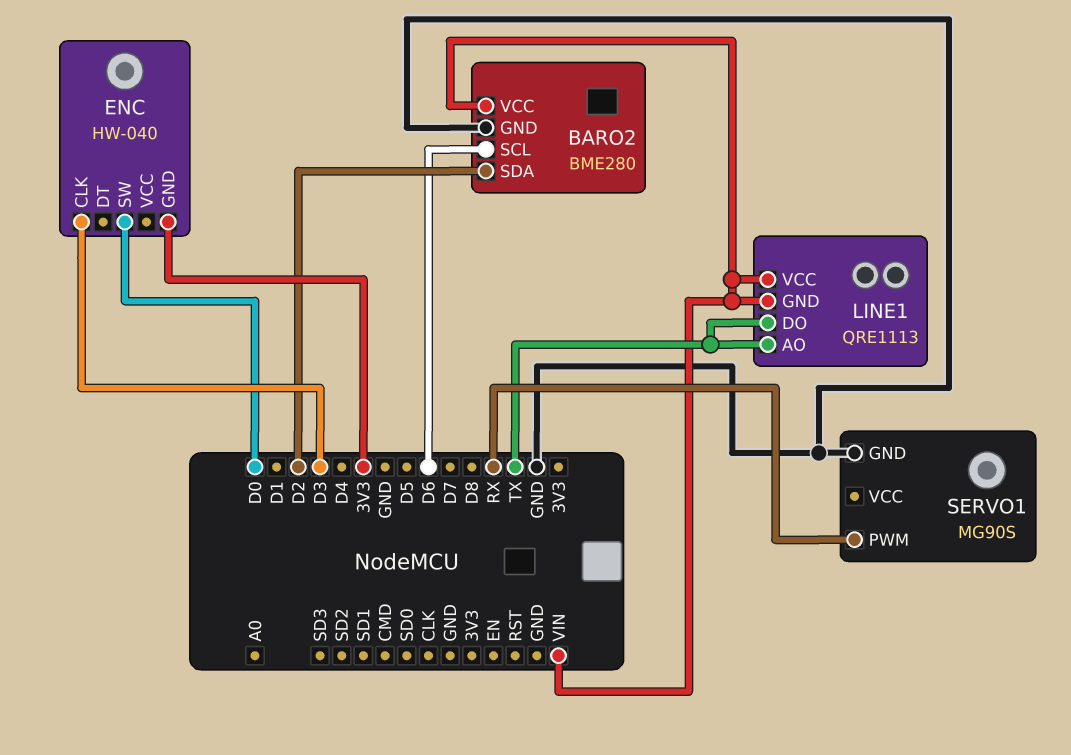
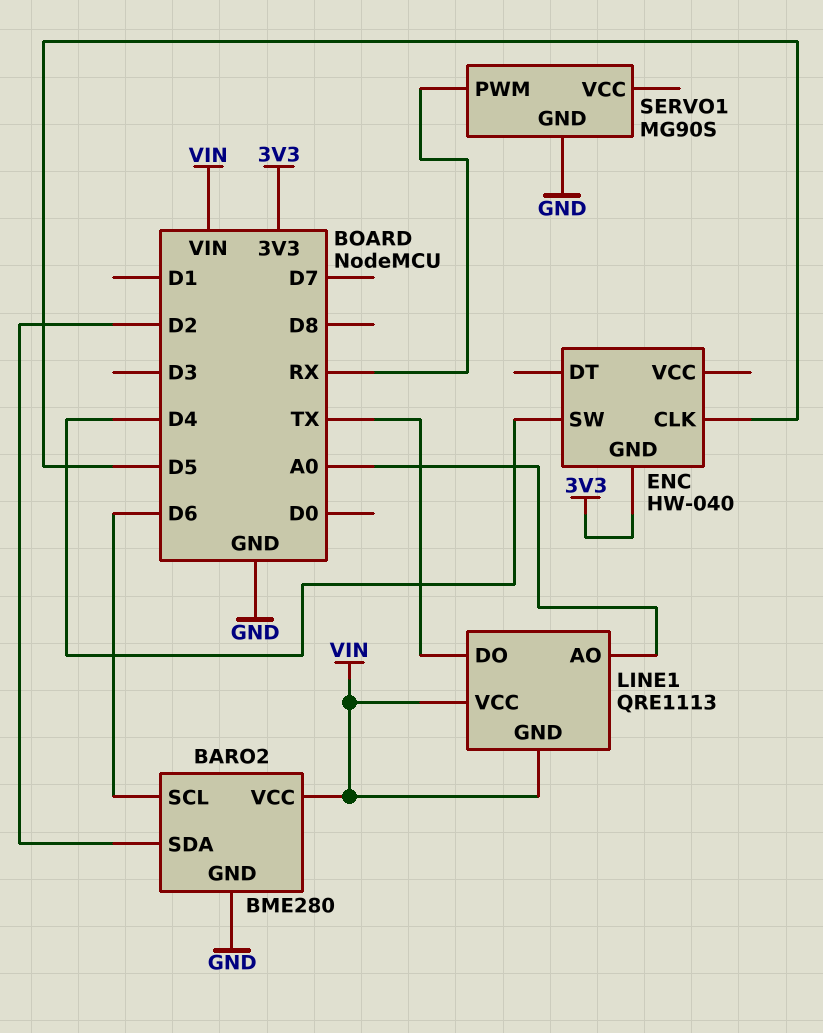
ENC pin CLK: D3 -> D5
ENC pin SW: D0 -> D4
LINE1 pin AO: TX -> A0

